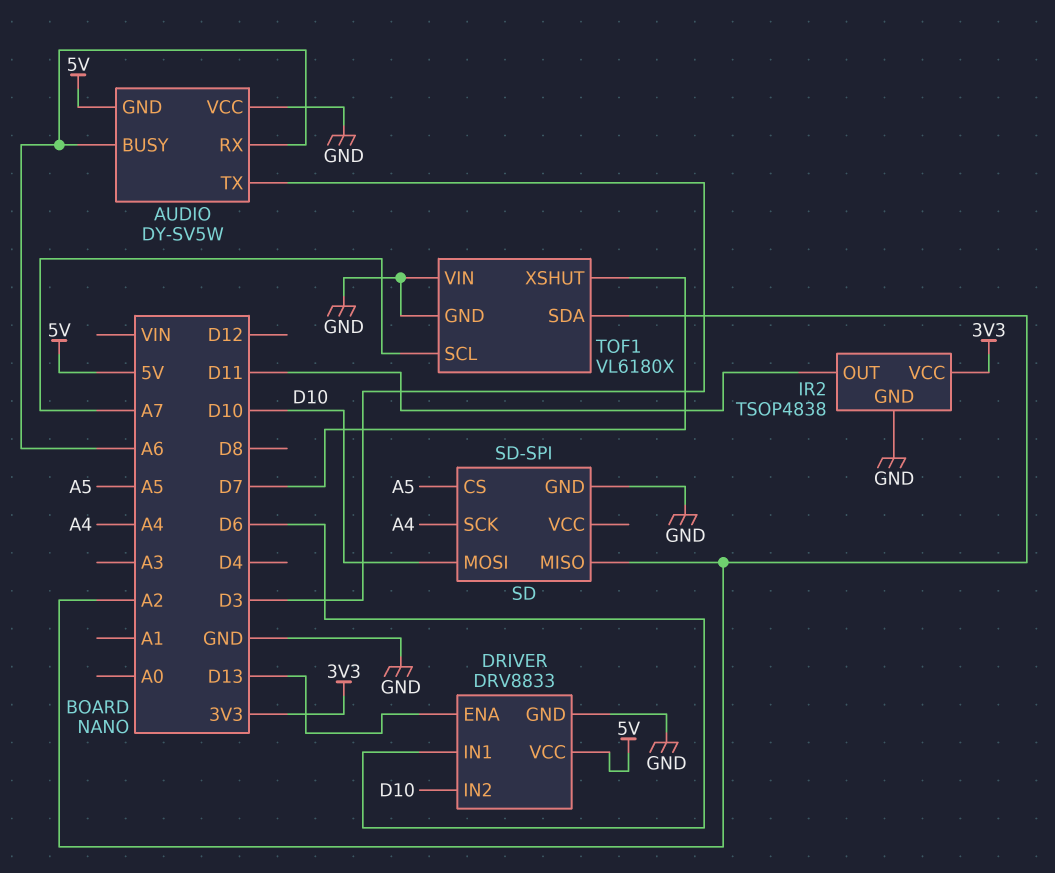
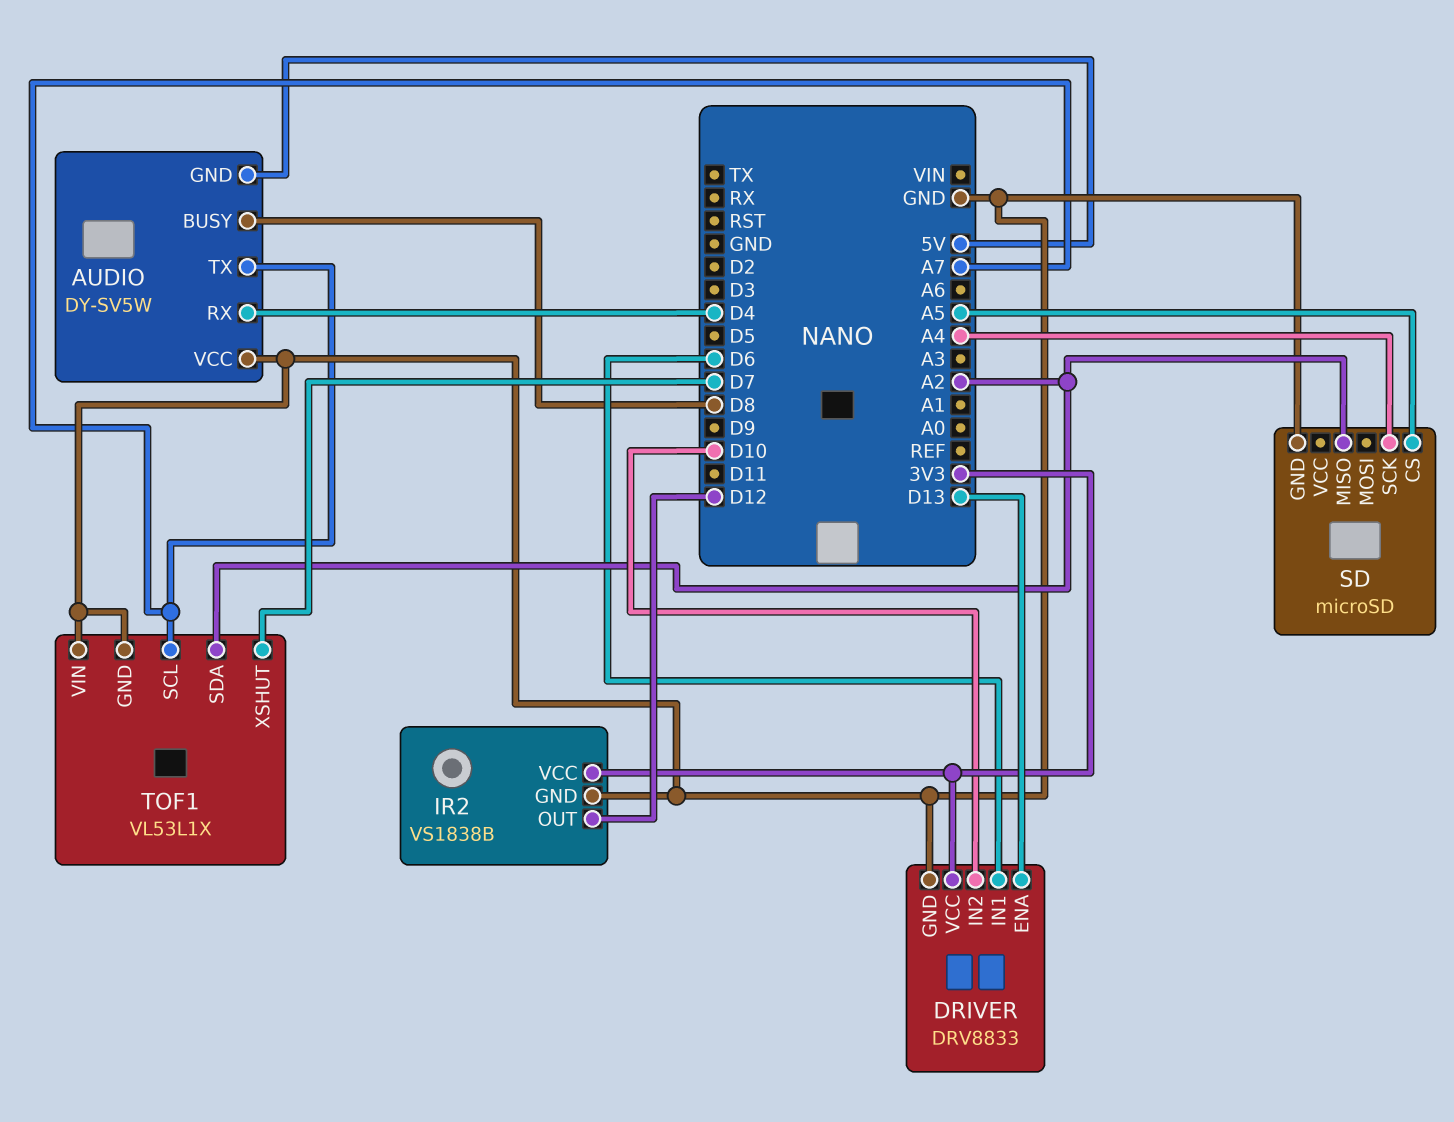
AUDIO pin BUSY: A6 -> D8
AUDIO pin RX: A6 -> D4
AUDIO pin TX: D3 -> A7
DRIVER pin VCC: 5V -> 3V3
IR2: TSOP4838 -> VS1838B
IR2 pin OUT: D11 -> D12
SD: SD-SPI -> microSD
SD pin MOSI: D10 -> none
TOF1: VL6180X -> VL53L1X

